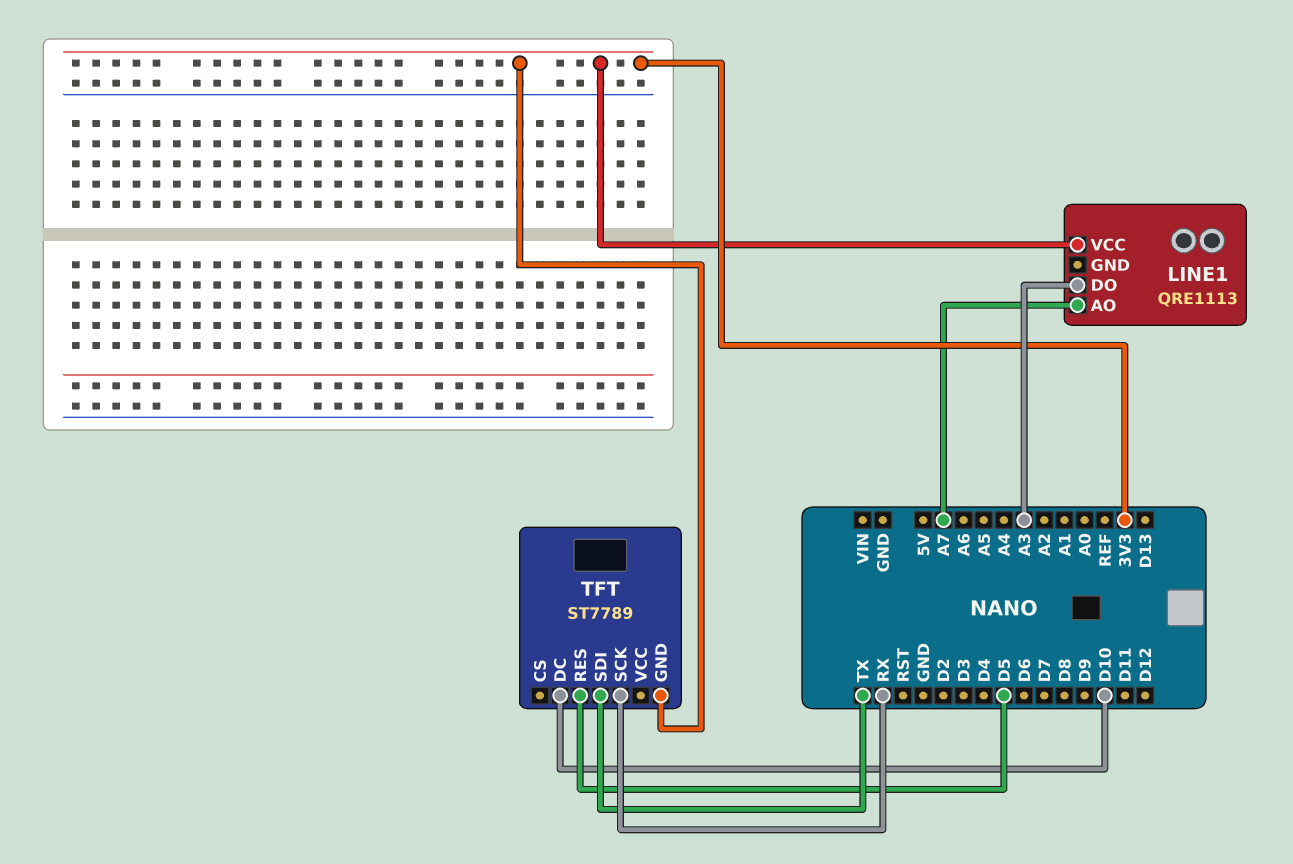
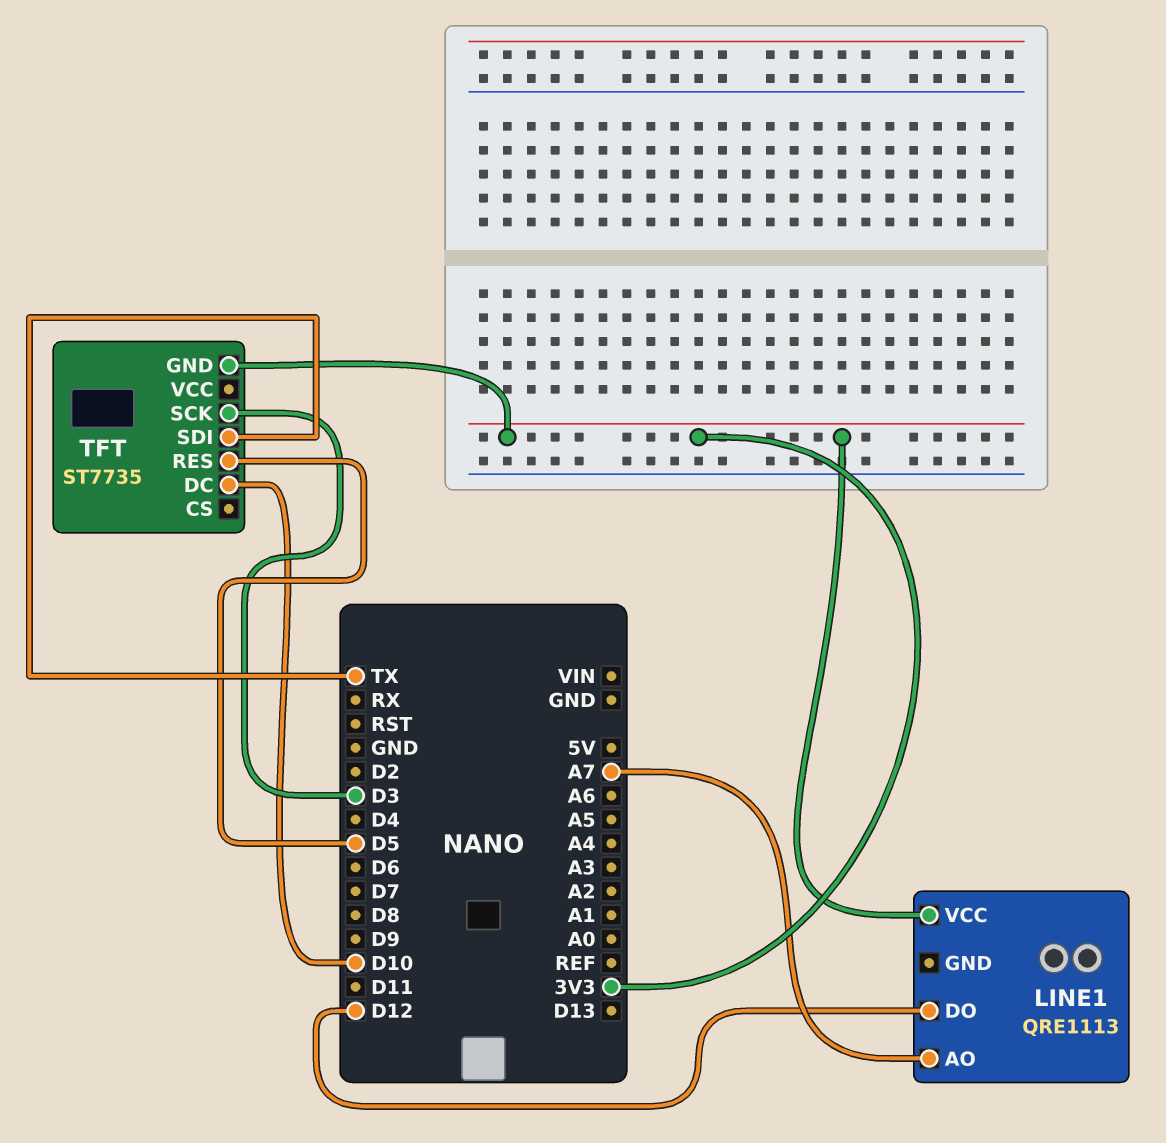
LINE1 pin DO: A3 -> D12
TFT: ST7789 -> ST7735
TFT pin SCK: RX -> D3

